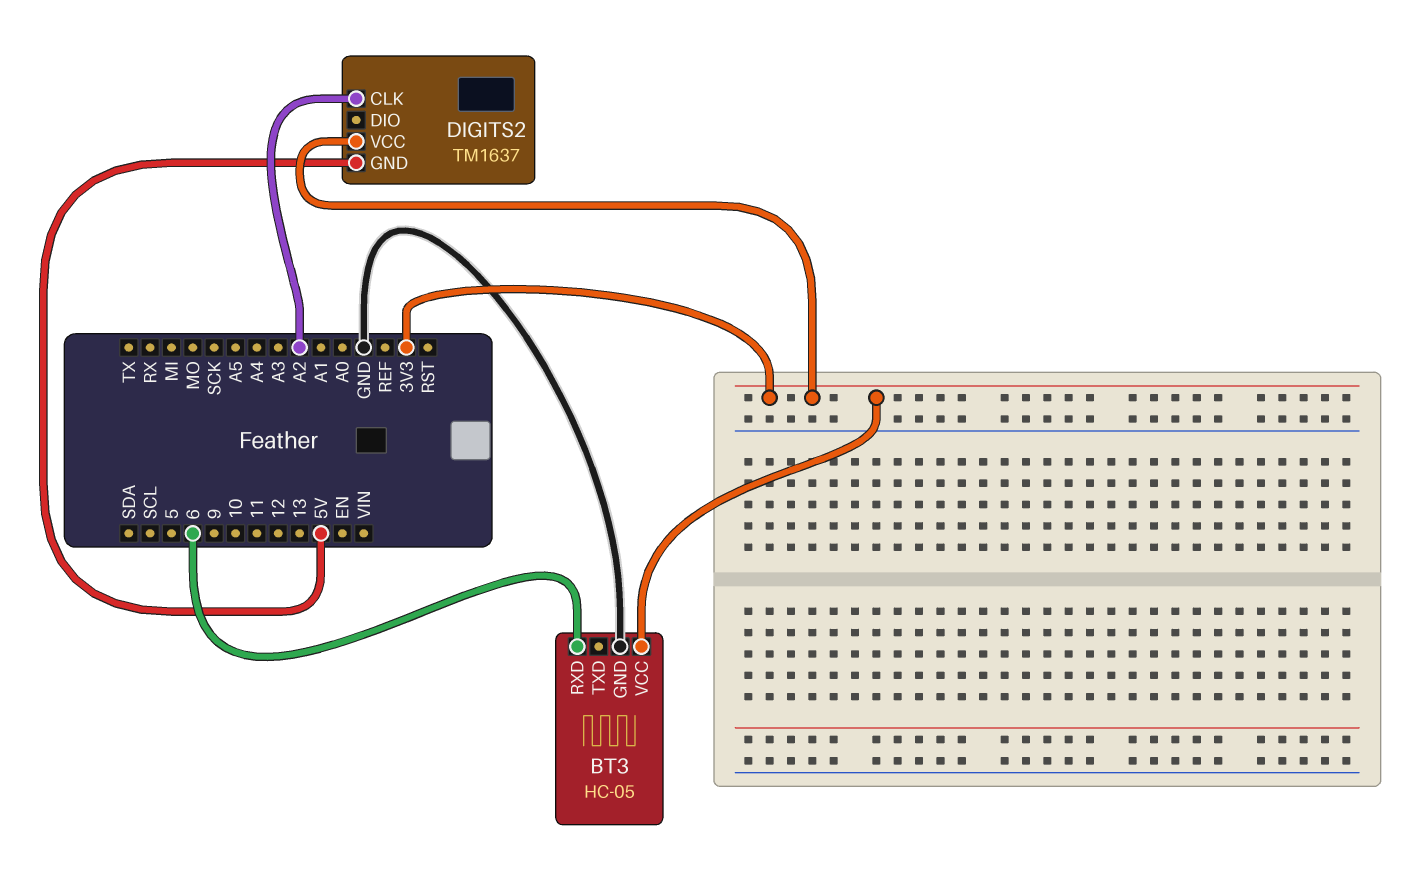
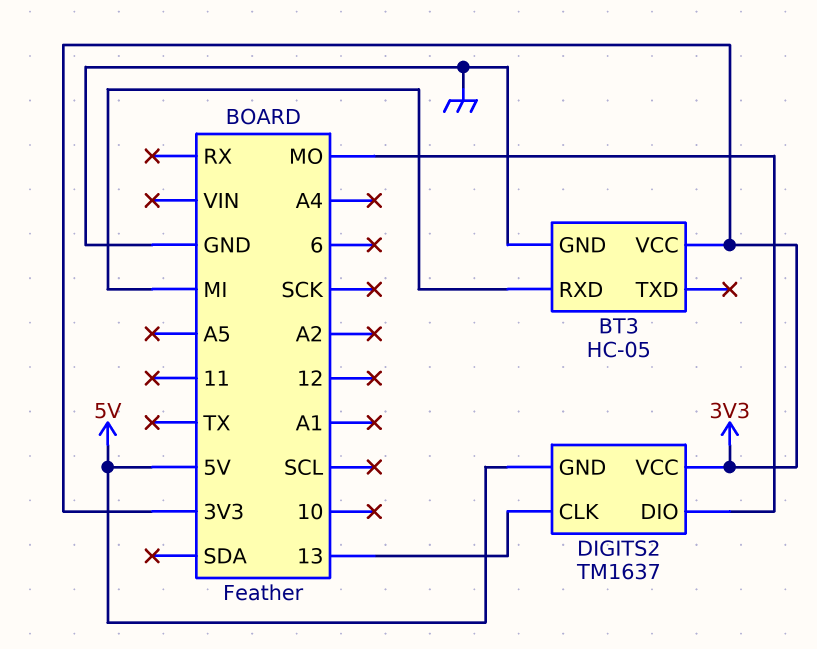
BT3 pin RXD: 6 -> MI
DIGITS2 pin CLK: A2 -> 13
DIGITS2 pin DIO: none -> MO

